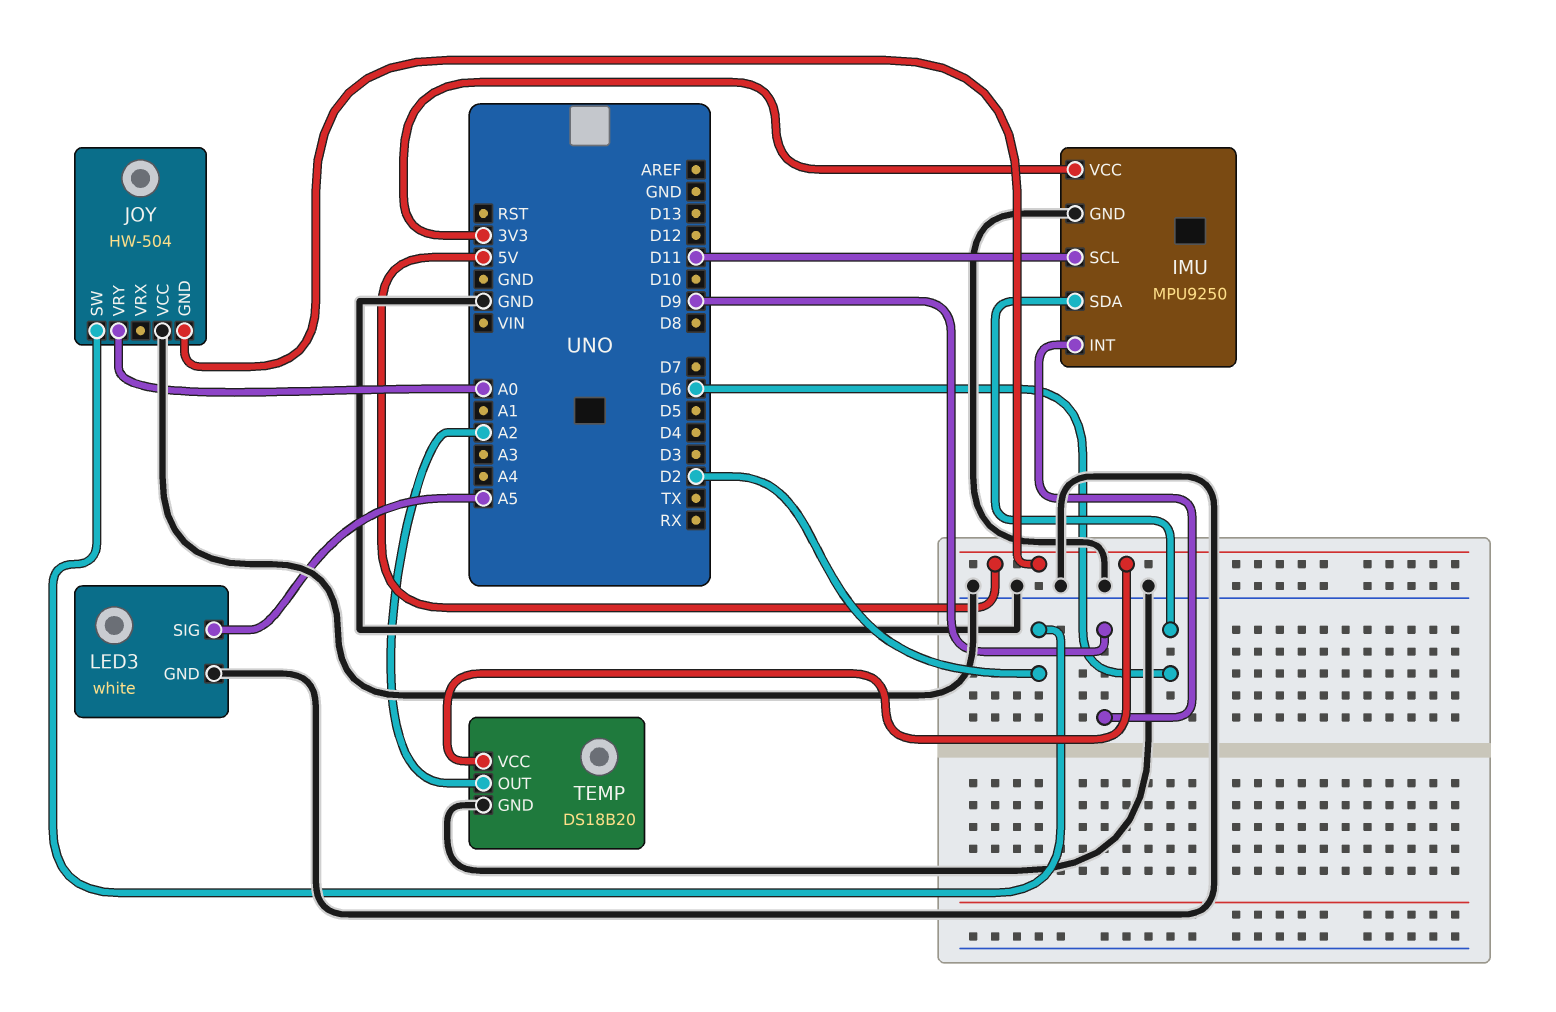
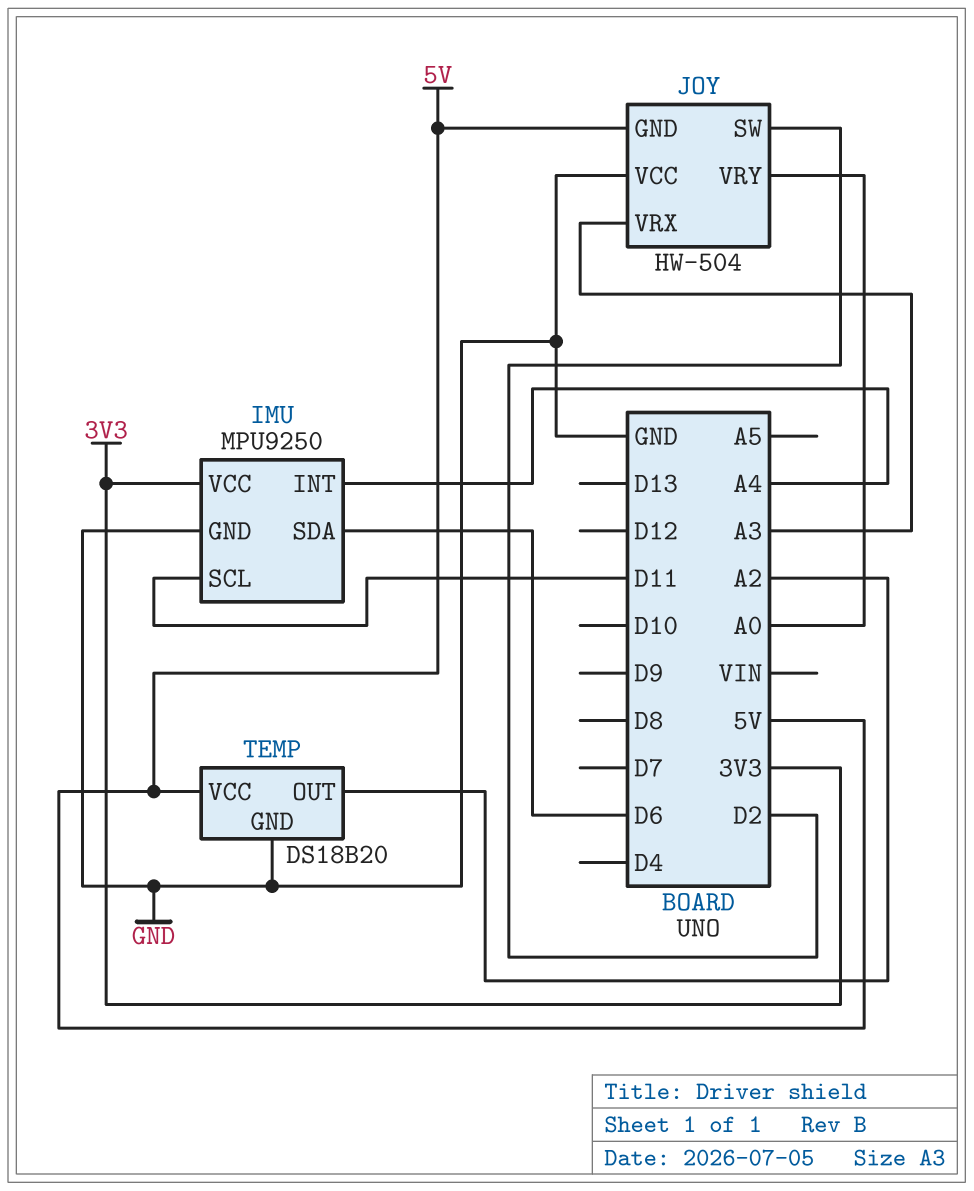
IMU pin INT: D9 -> A4
JOY pin VRX: none -> A3
LED3: white -> none
LED3 pin GND: GND -> none
LED3 pin SIG: A5 -> none

